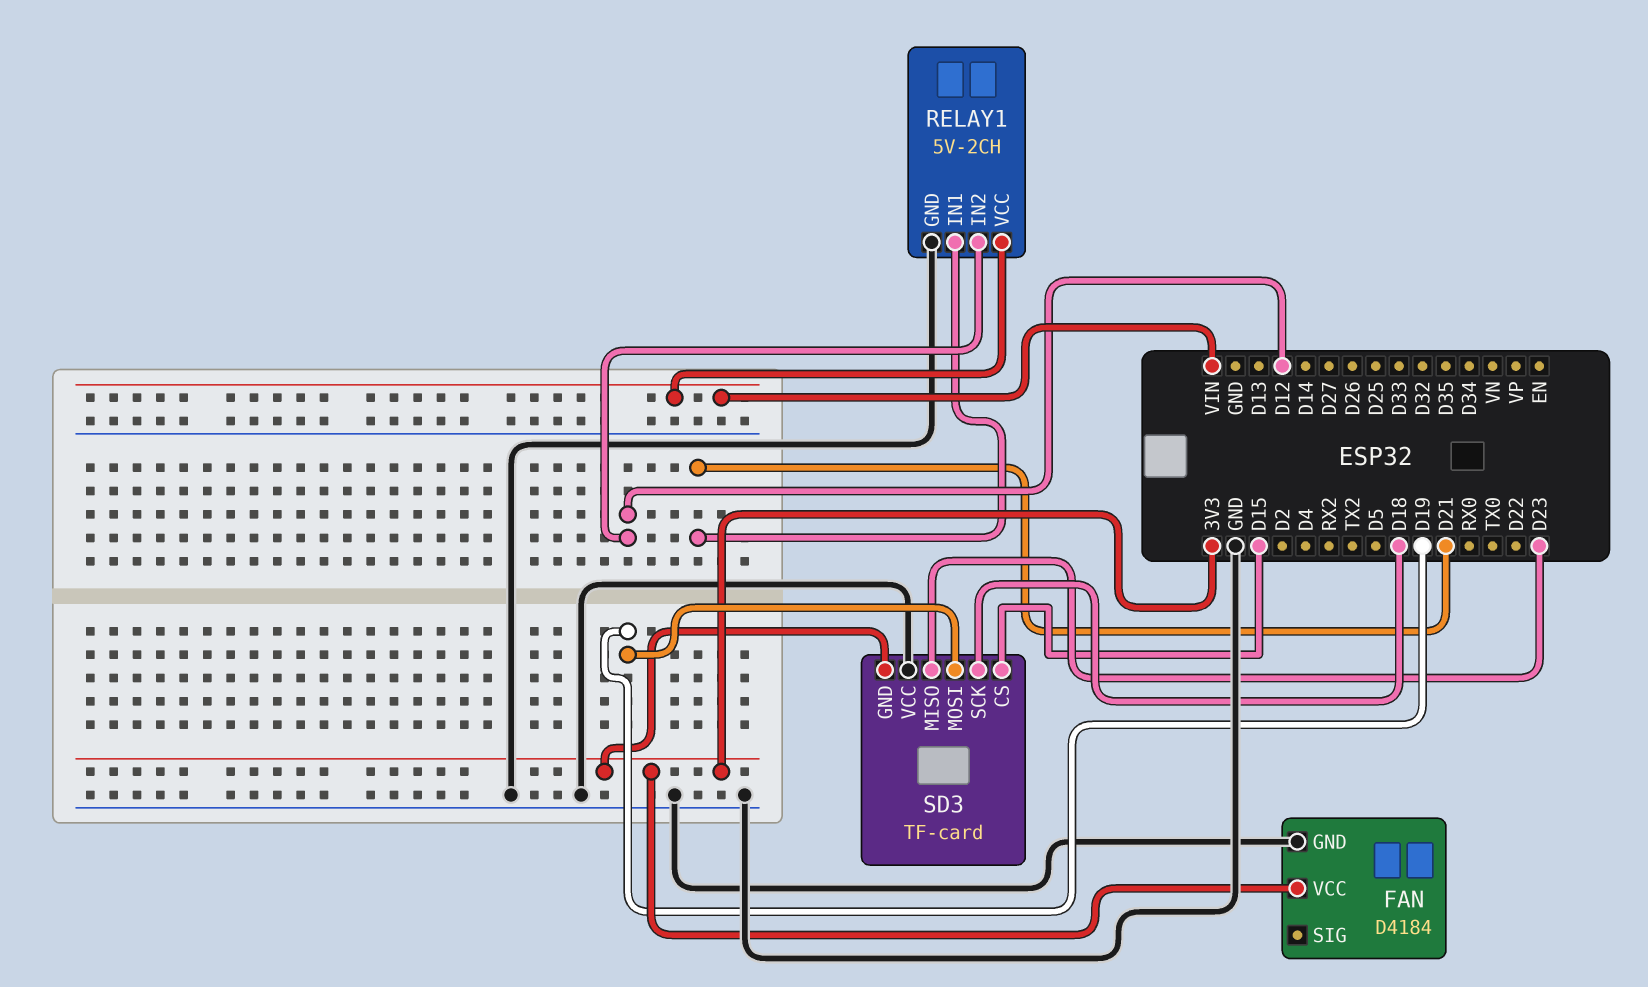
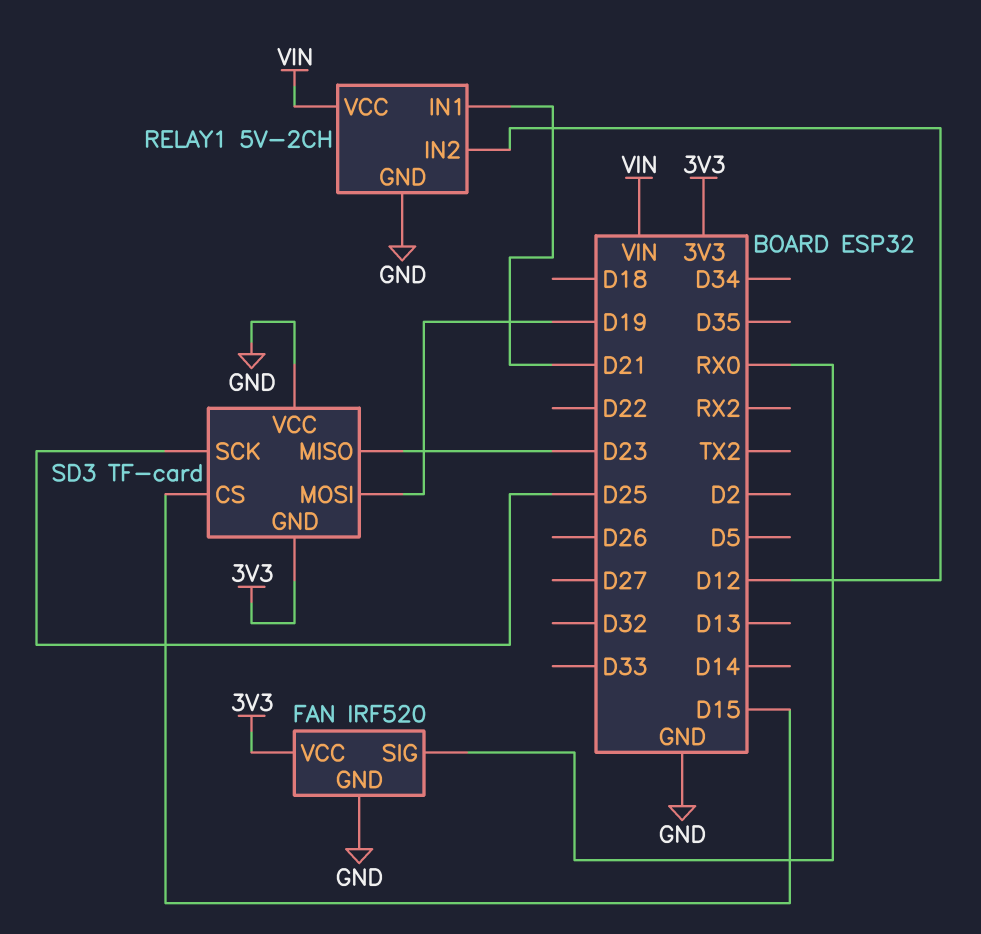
FAN: D4184 -> IRF520
FAN pin SIG: none -> RX0
SD3 pin SCK: D18 -> D25

